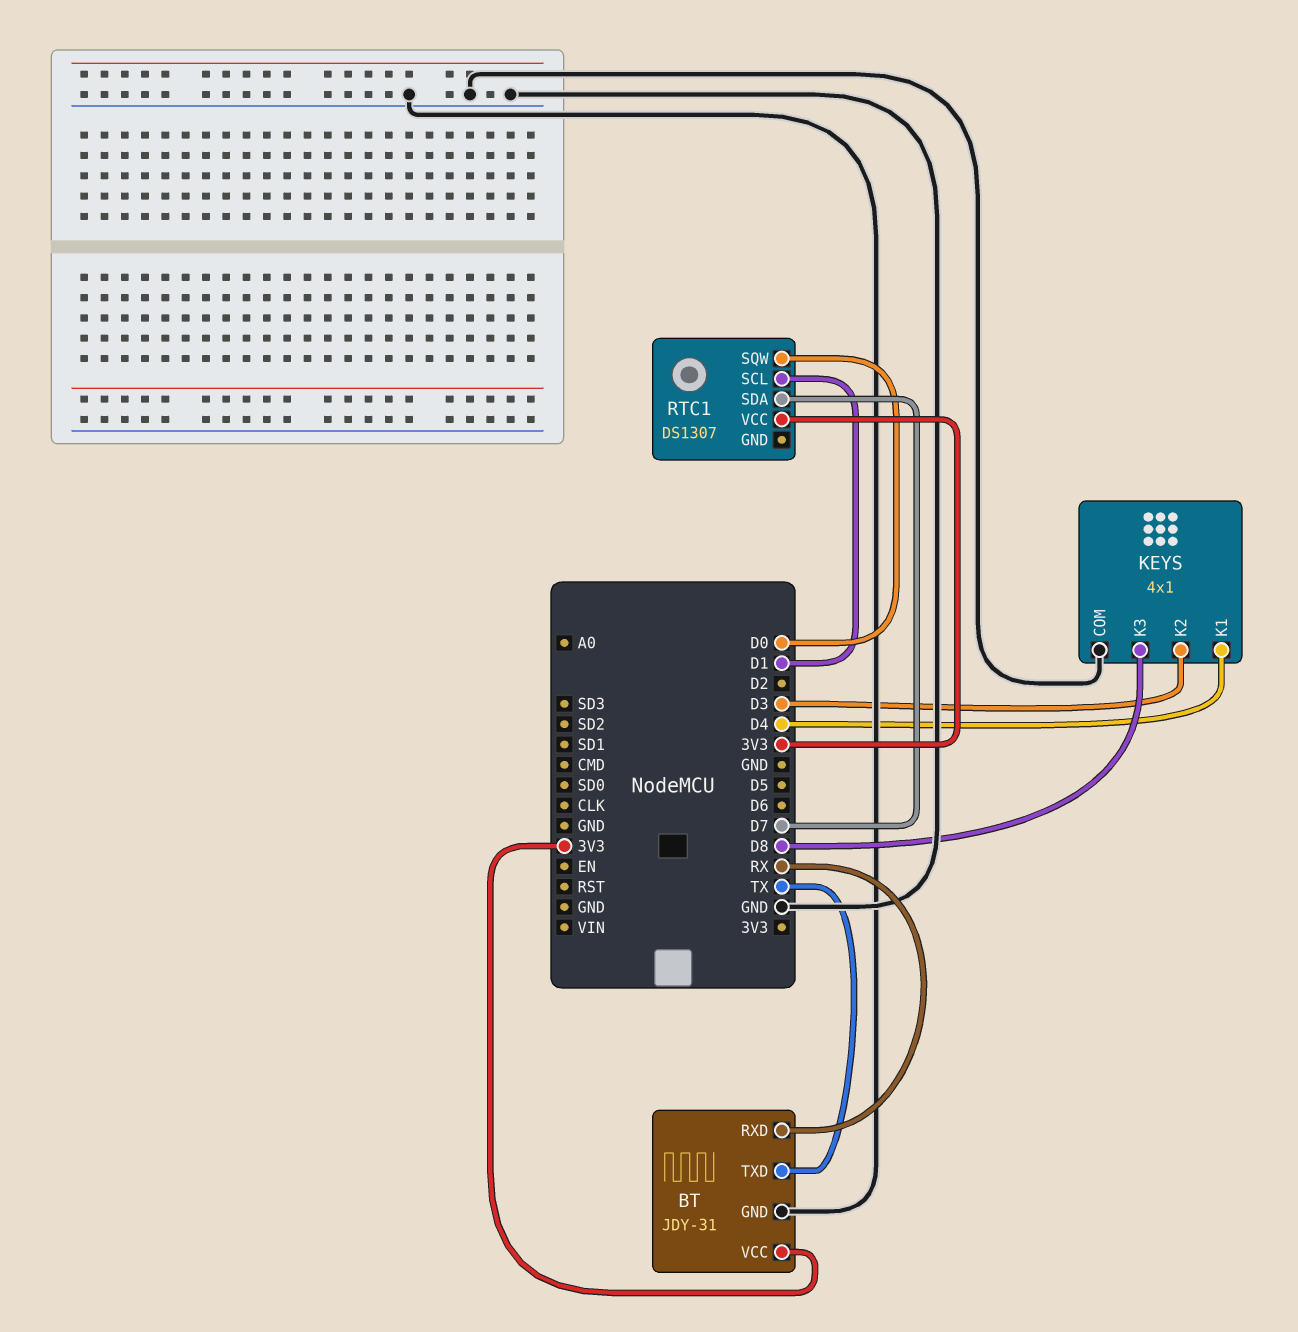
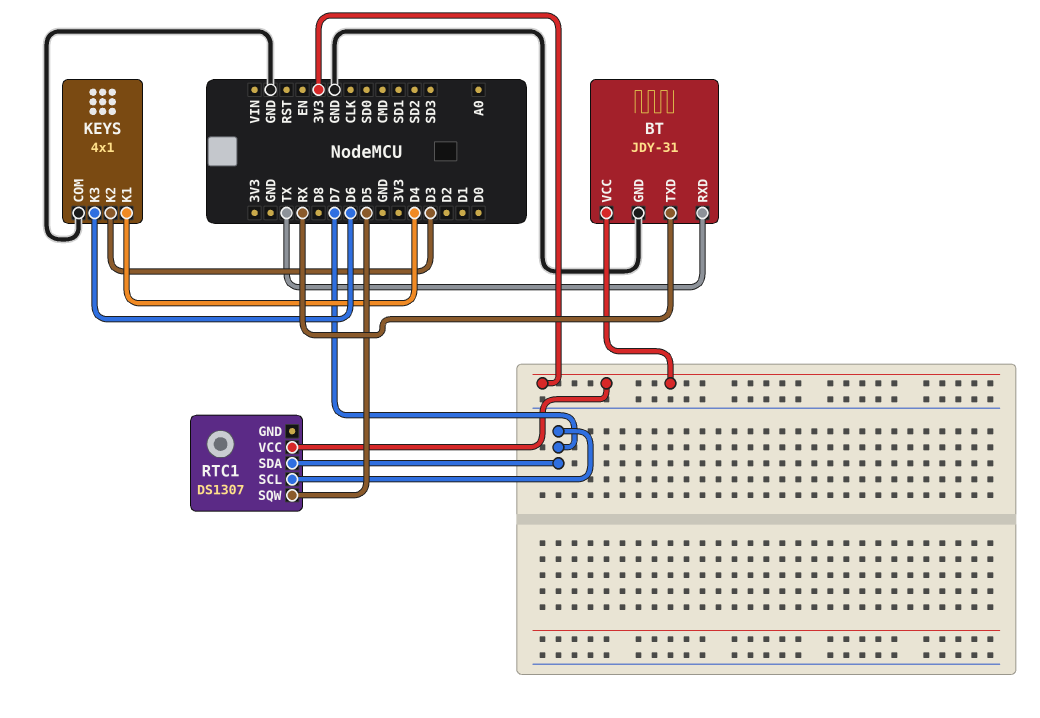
BT pin RXD: RX -> TX
BT pin TXD: TX -> RX
KEYS pin K3: D8 -> D6
RTC1 pin SCL: D1 -> D7
RTC1 pin SQW: D0 -> D5

